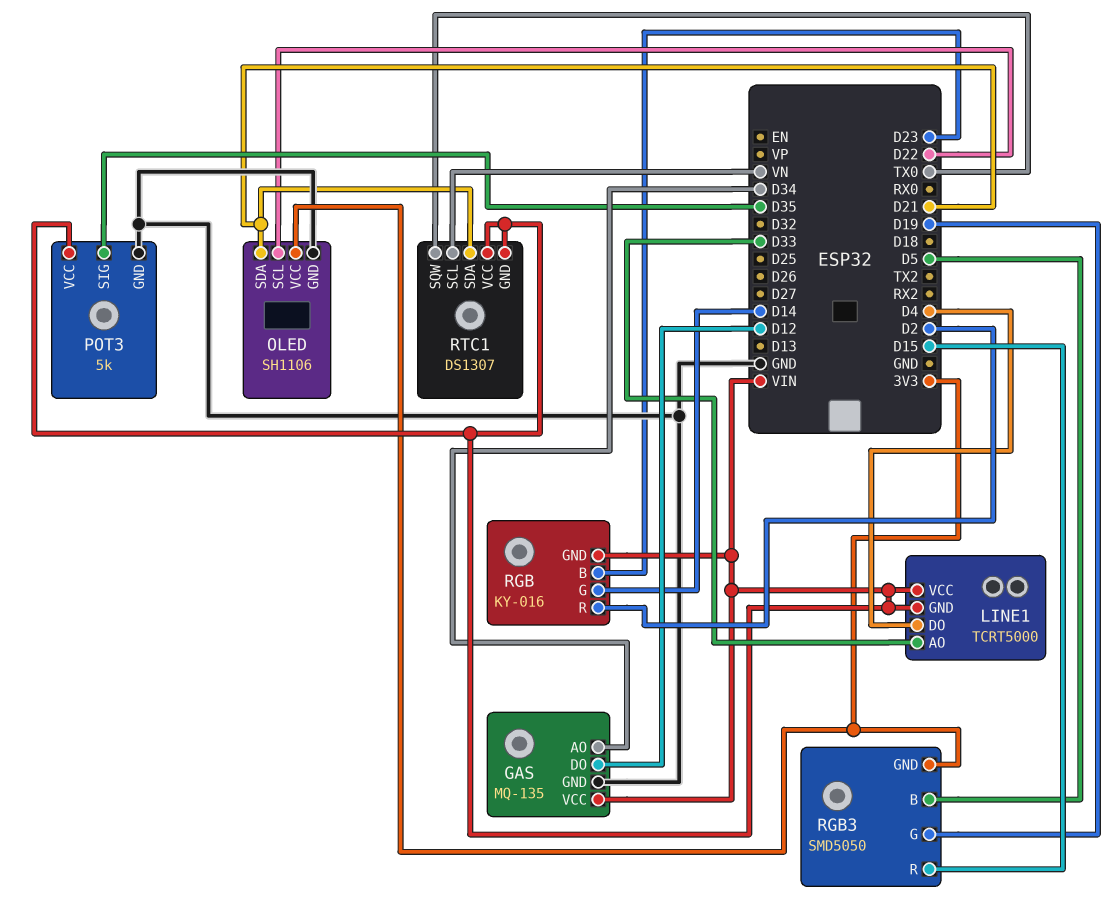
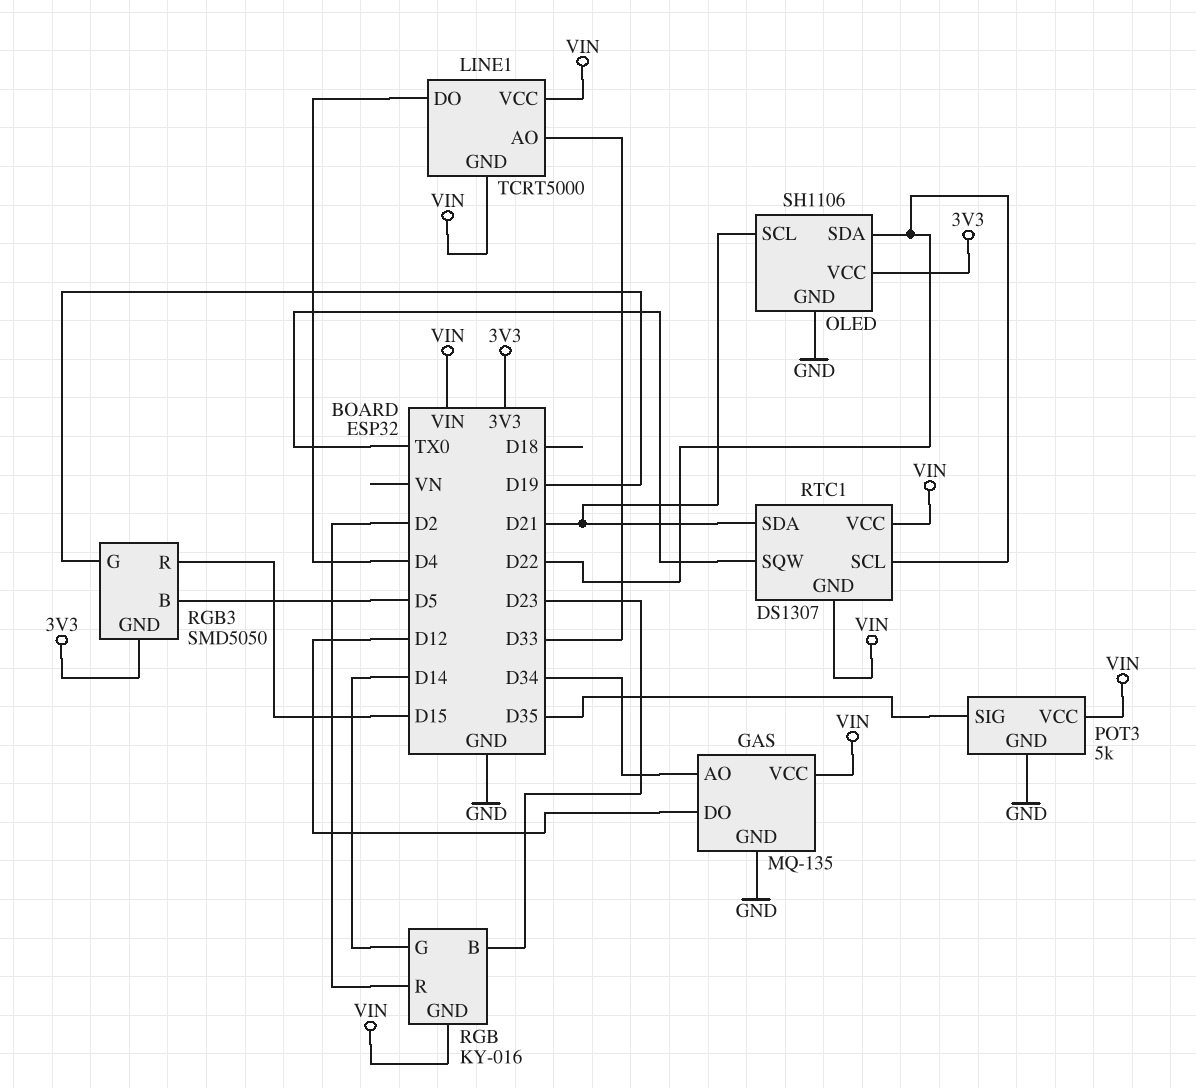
OLED pin SCL: D22 -> D21
OLED pin SDA: D21 -> D22
RTC1 pin SCL: VN -> D22

